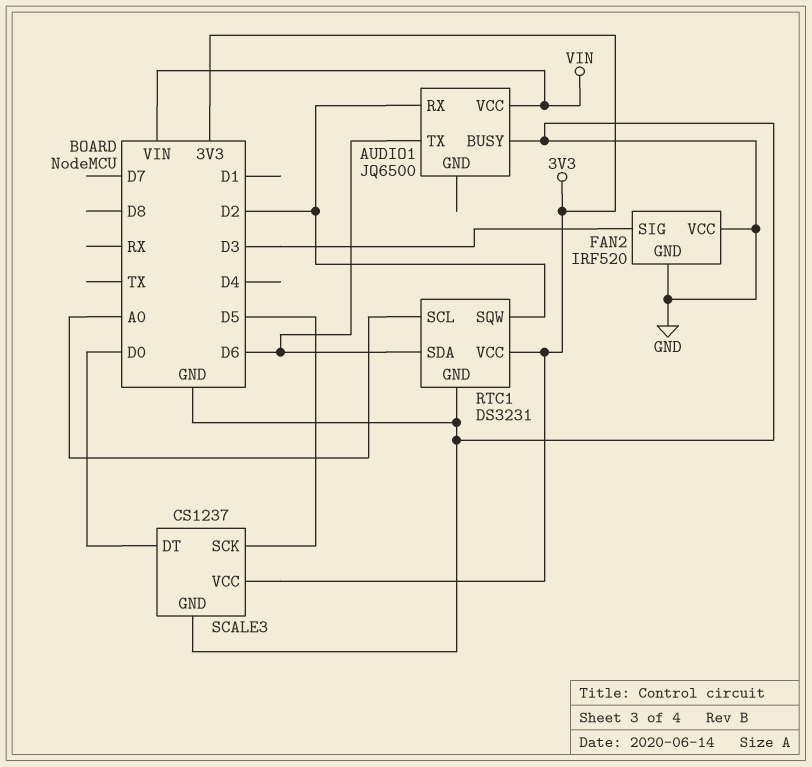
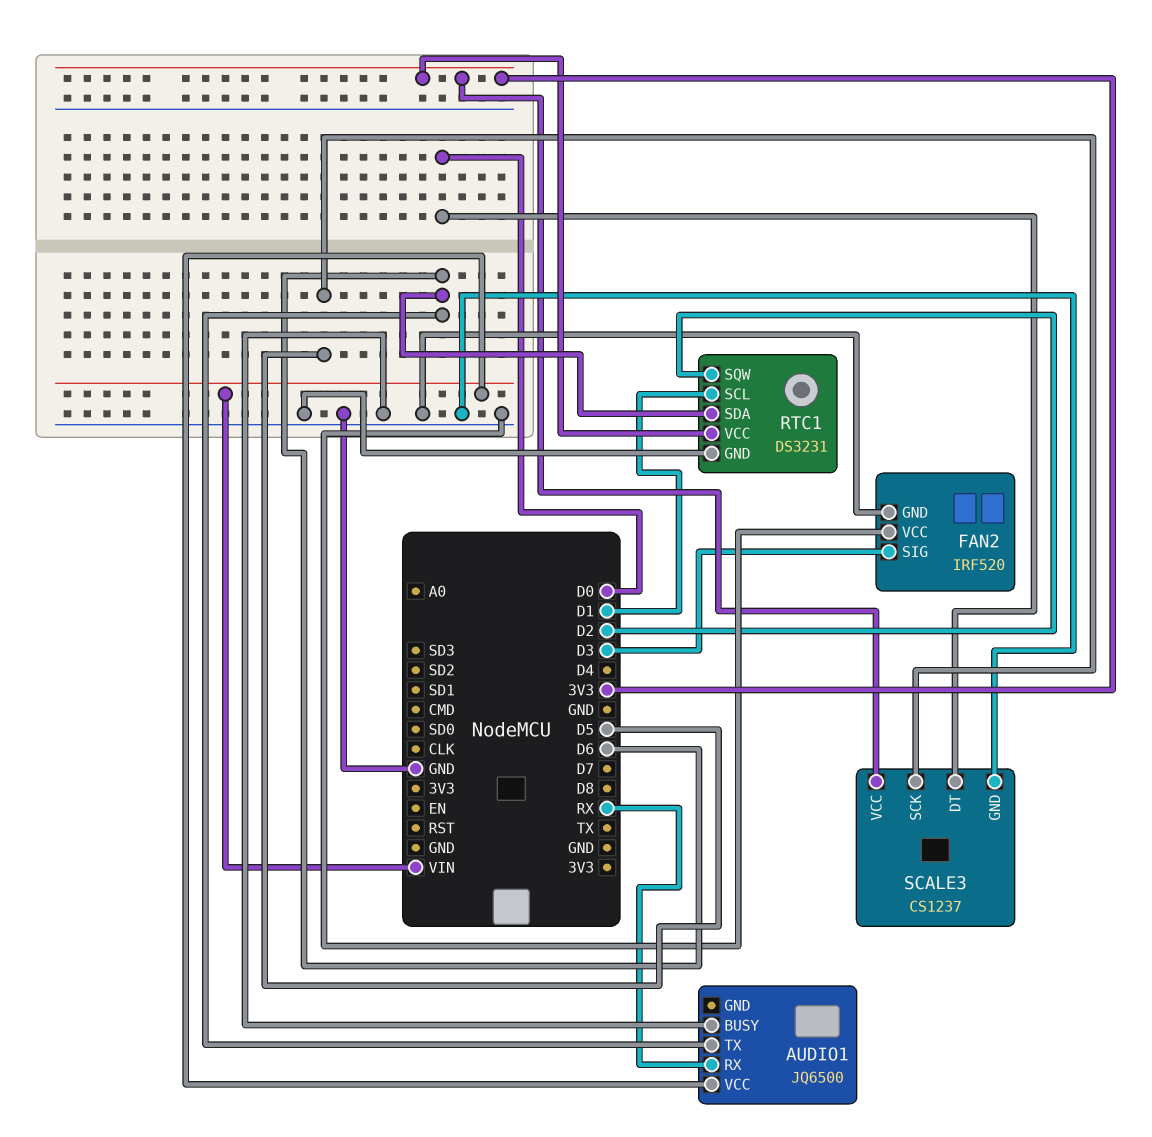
AUDIO1 pin RX: D2 -> RX
RTC1 pin SCL: A0 -> D1

